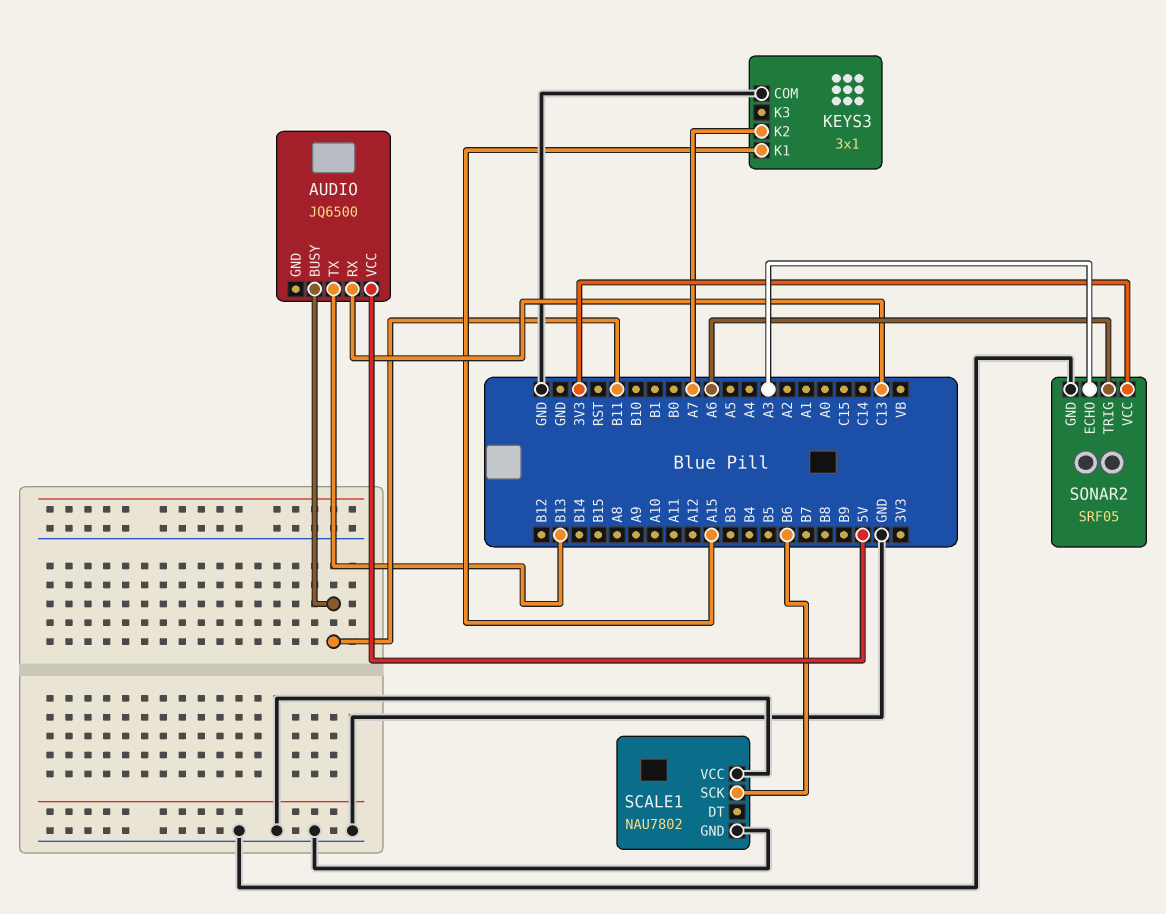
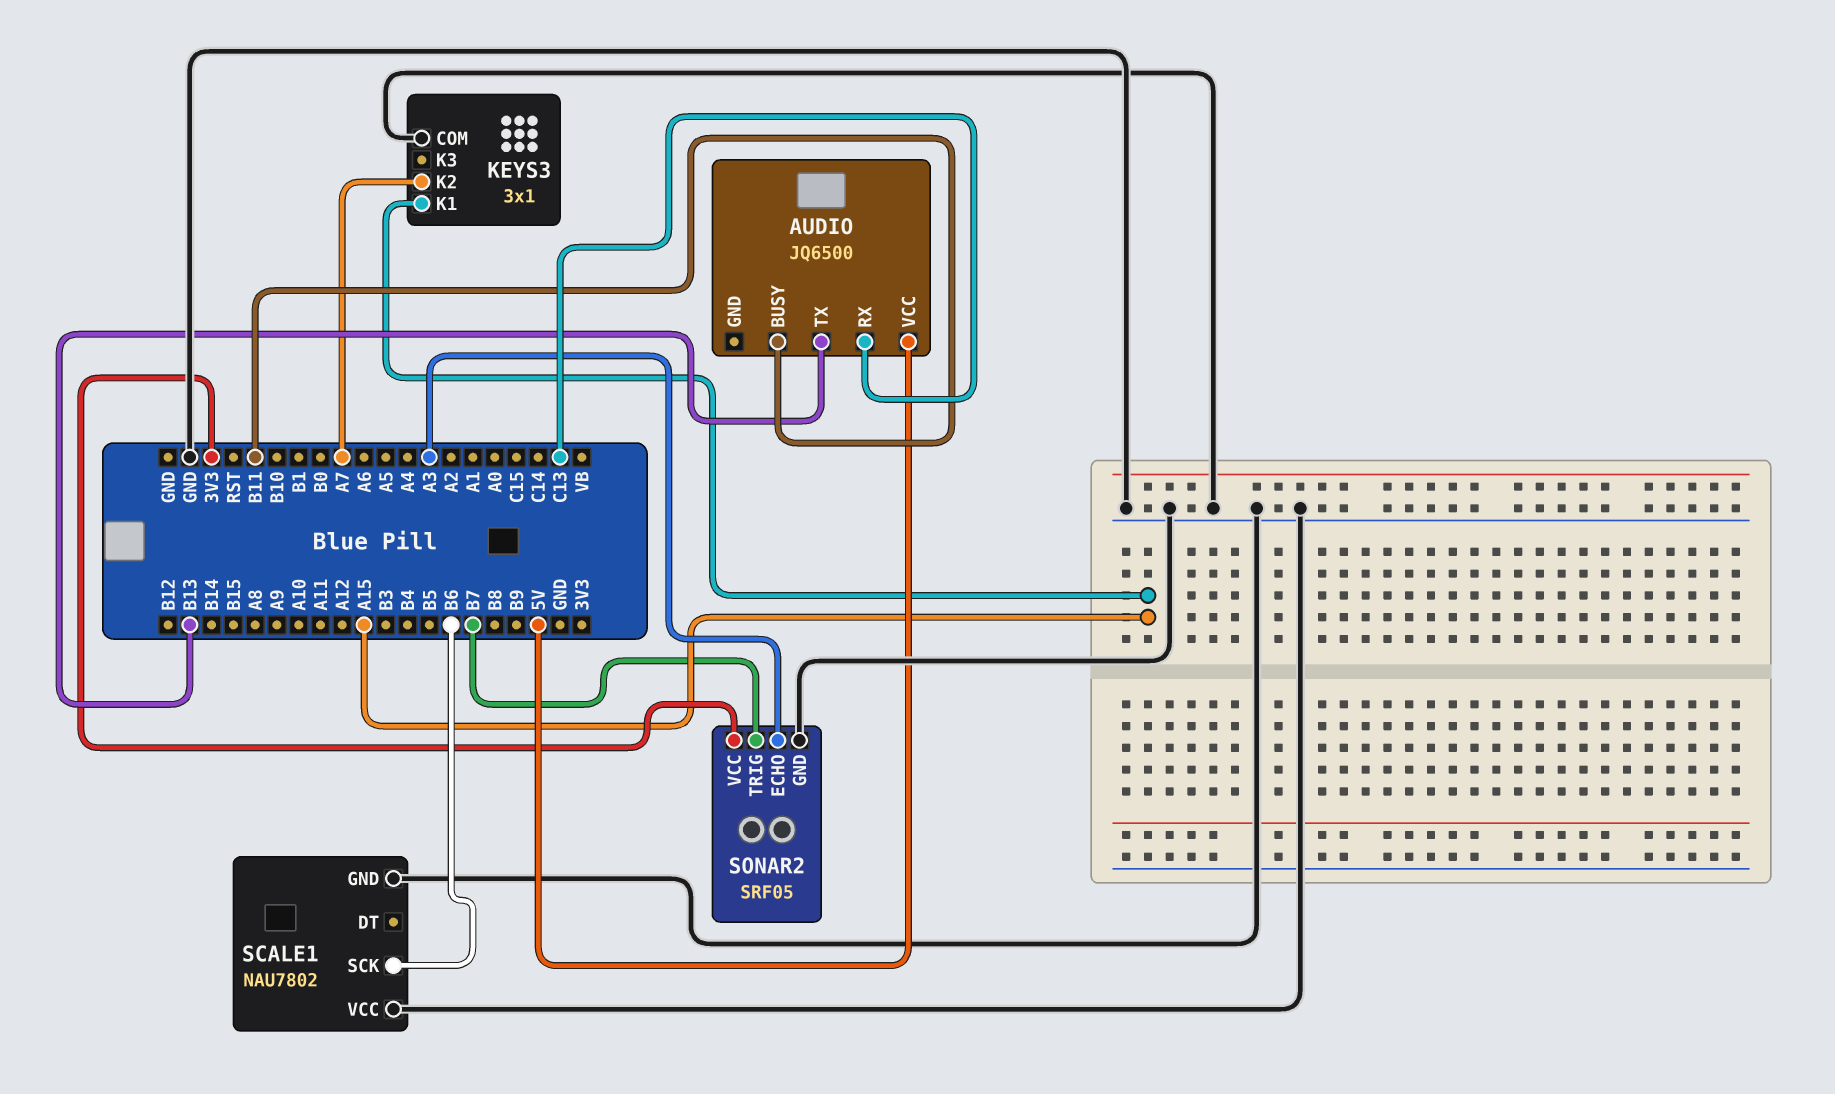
SONAR2 pin TRIG: A6 -> B7

